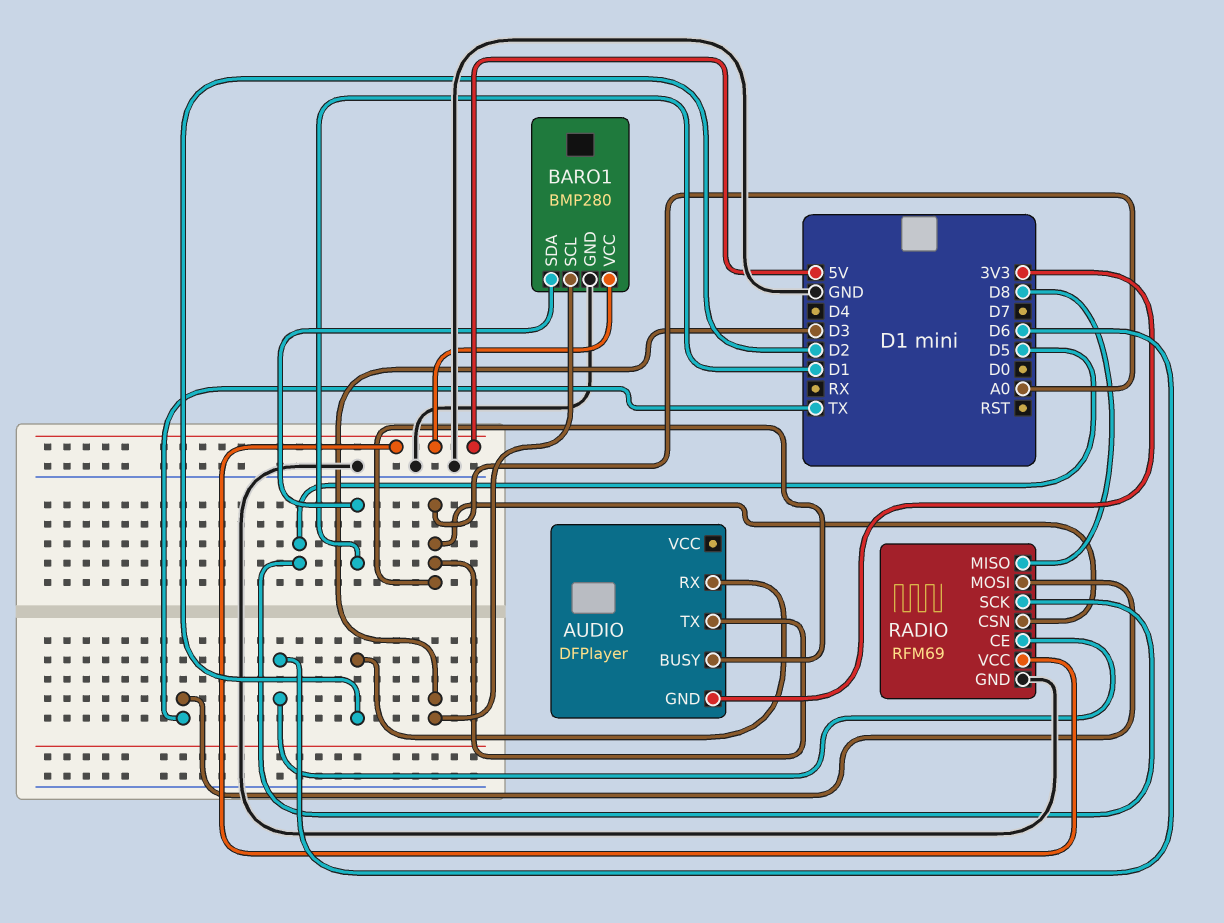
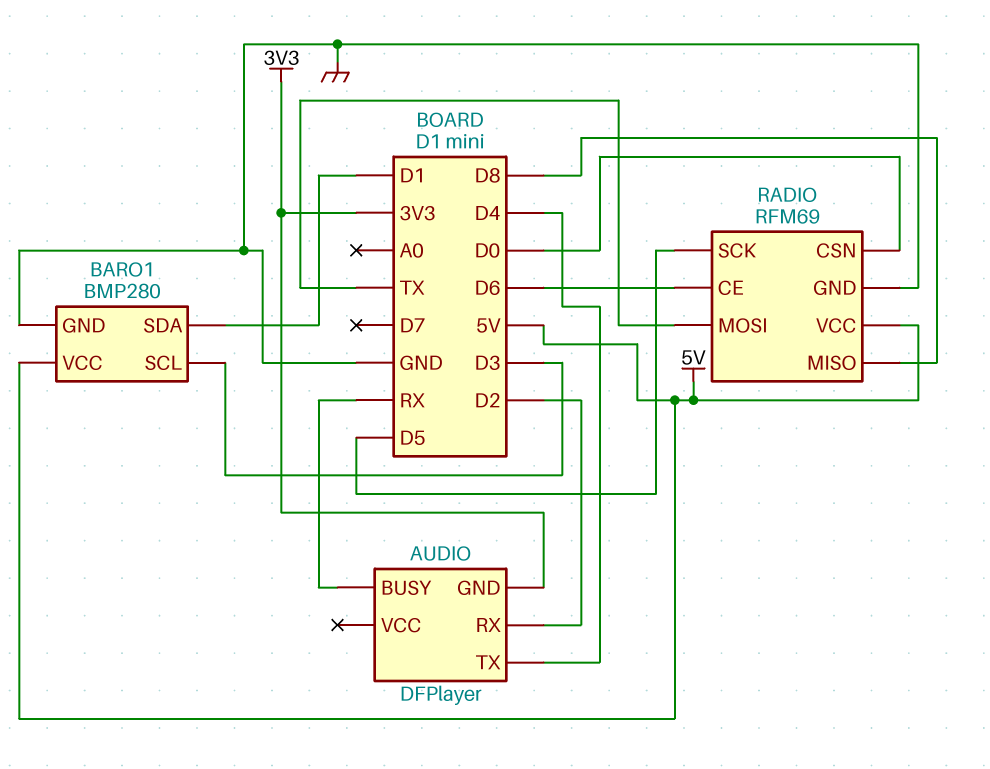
AUDIO pin BUSY: A0 -> RX
AUDIO pin TX: A0 -> D4
RADIO pin CSN: A0 -> D0

